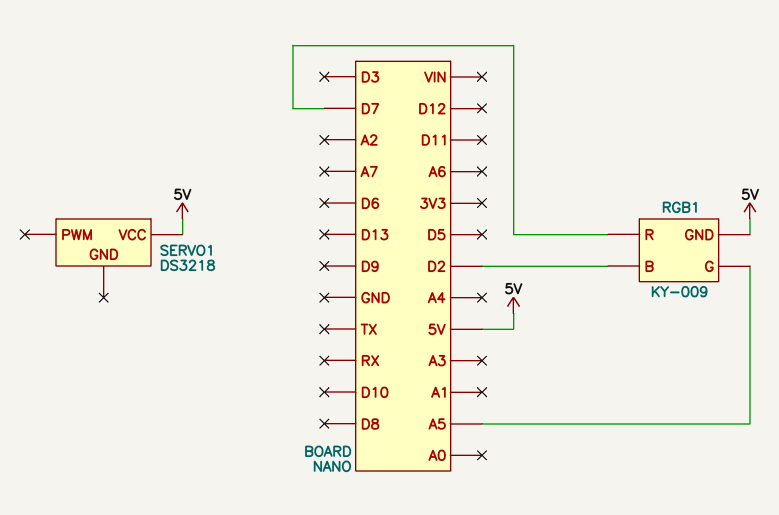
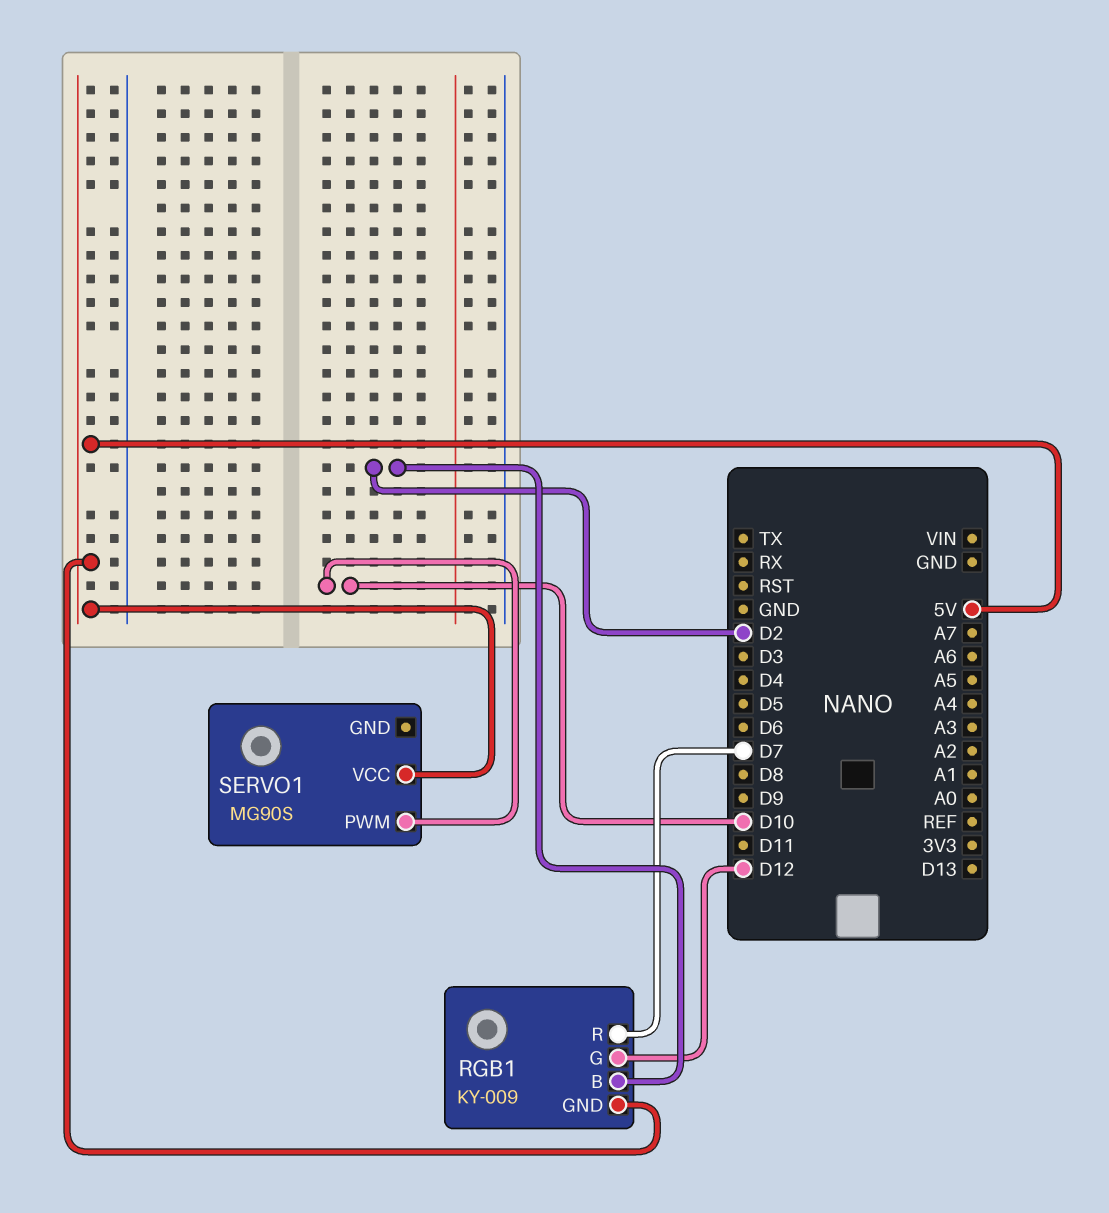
RGB1 pin G: A5 -> D12
SERVO1: DS3218 -> MG90S
SERVO1 pin PWM: none -> D10

